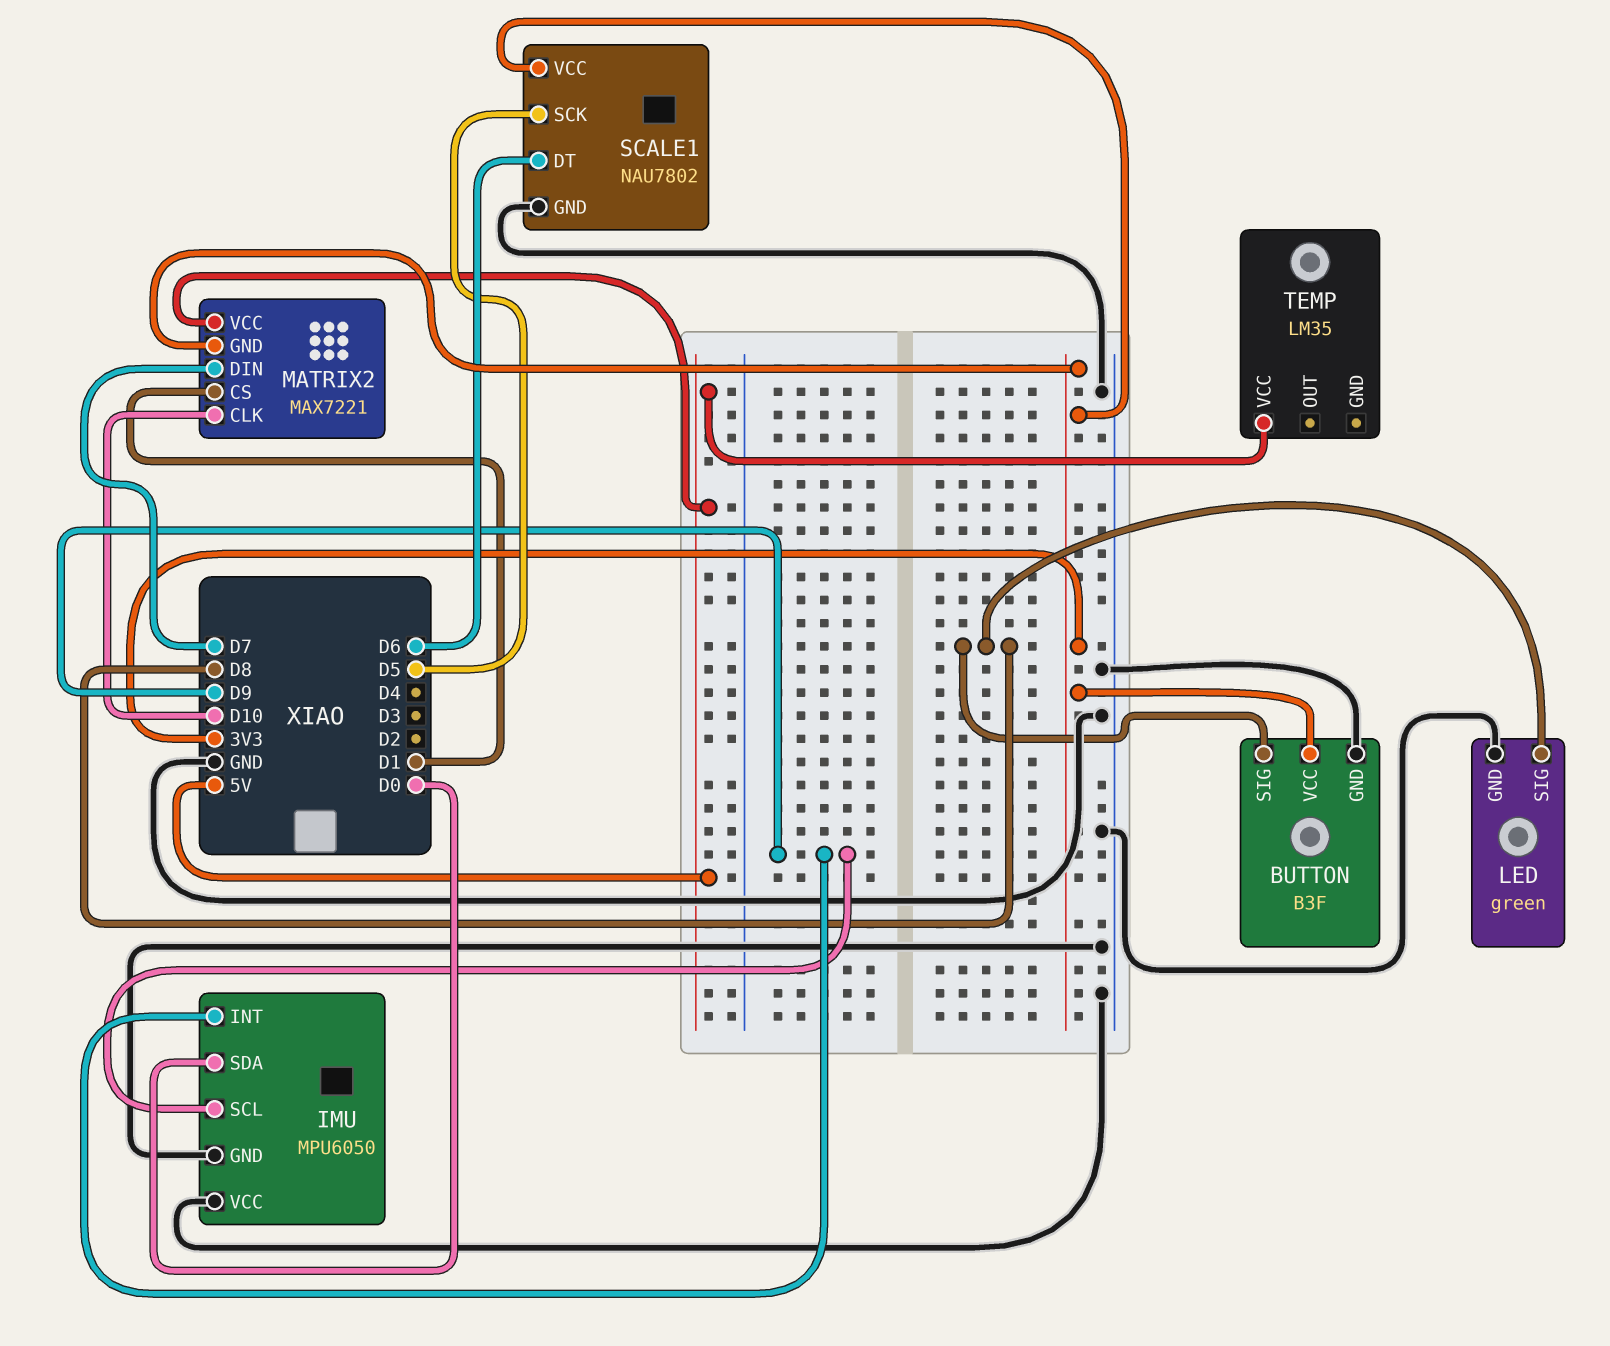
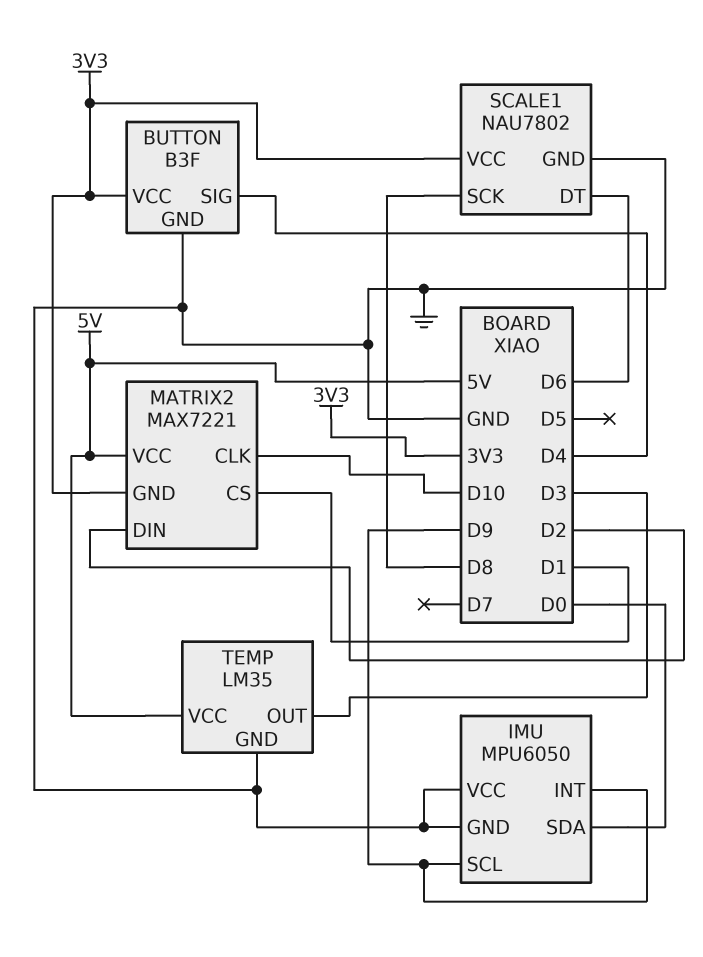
BUTTON pin SIG: D8 -> D4
LED: green -> none
LED pin GND: GND -> none
LED pin SIG: D8 -> none
MATRIX2 pin DIN: D7 -> D2
SCALE1 pin SCK: D5 -> D8
TEMP pin GND: none -> GND
TEMP pin OUT: none -> D3

